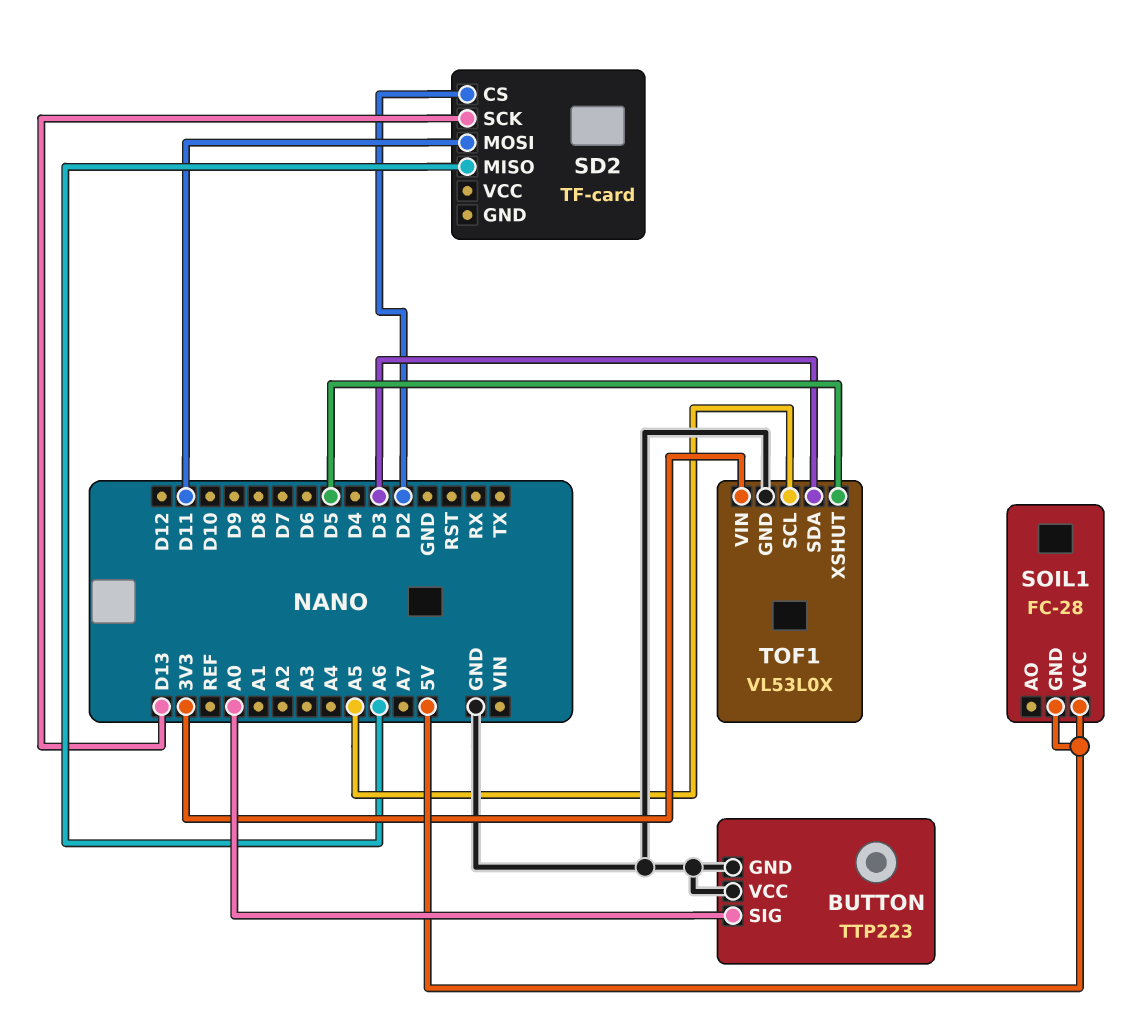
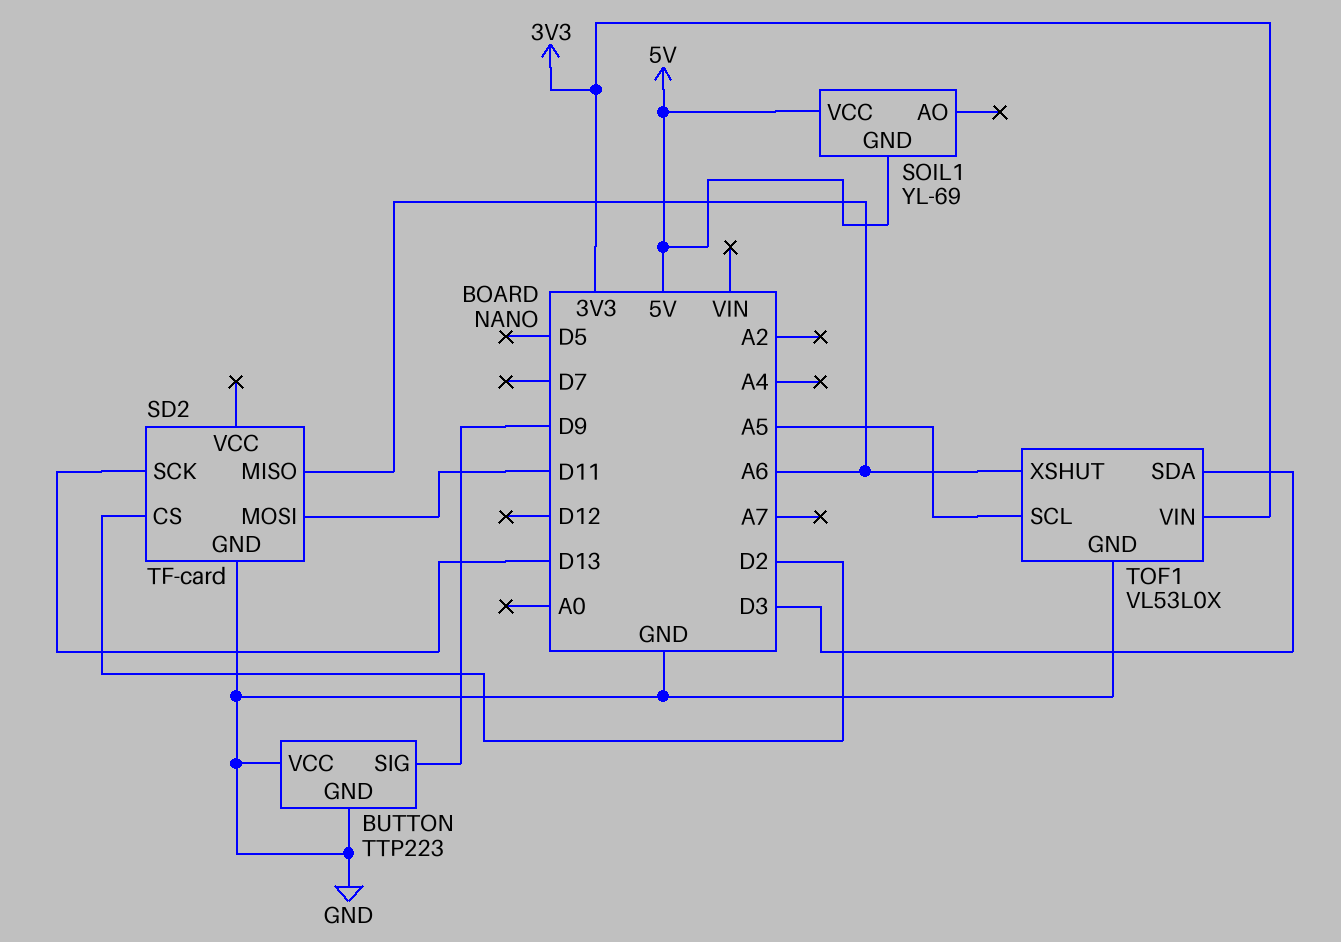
BUTTON pin SIG: A0 -> D9
SD2 pin GND: none -> GND
SOIL1: FC-28 -> YL-69
TOF1 pin XSHUT: D5 -> A6

